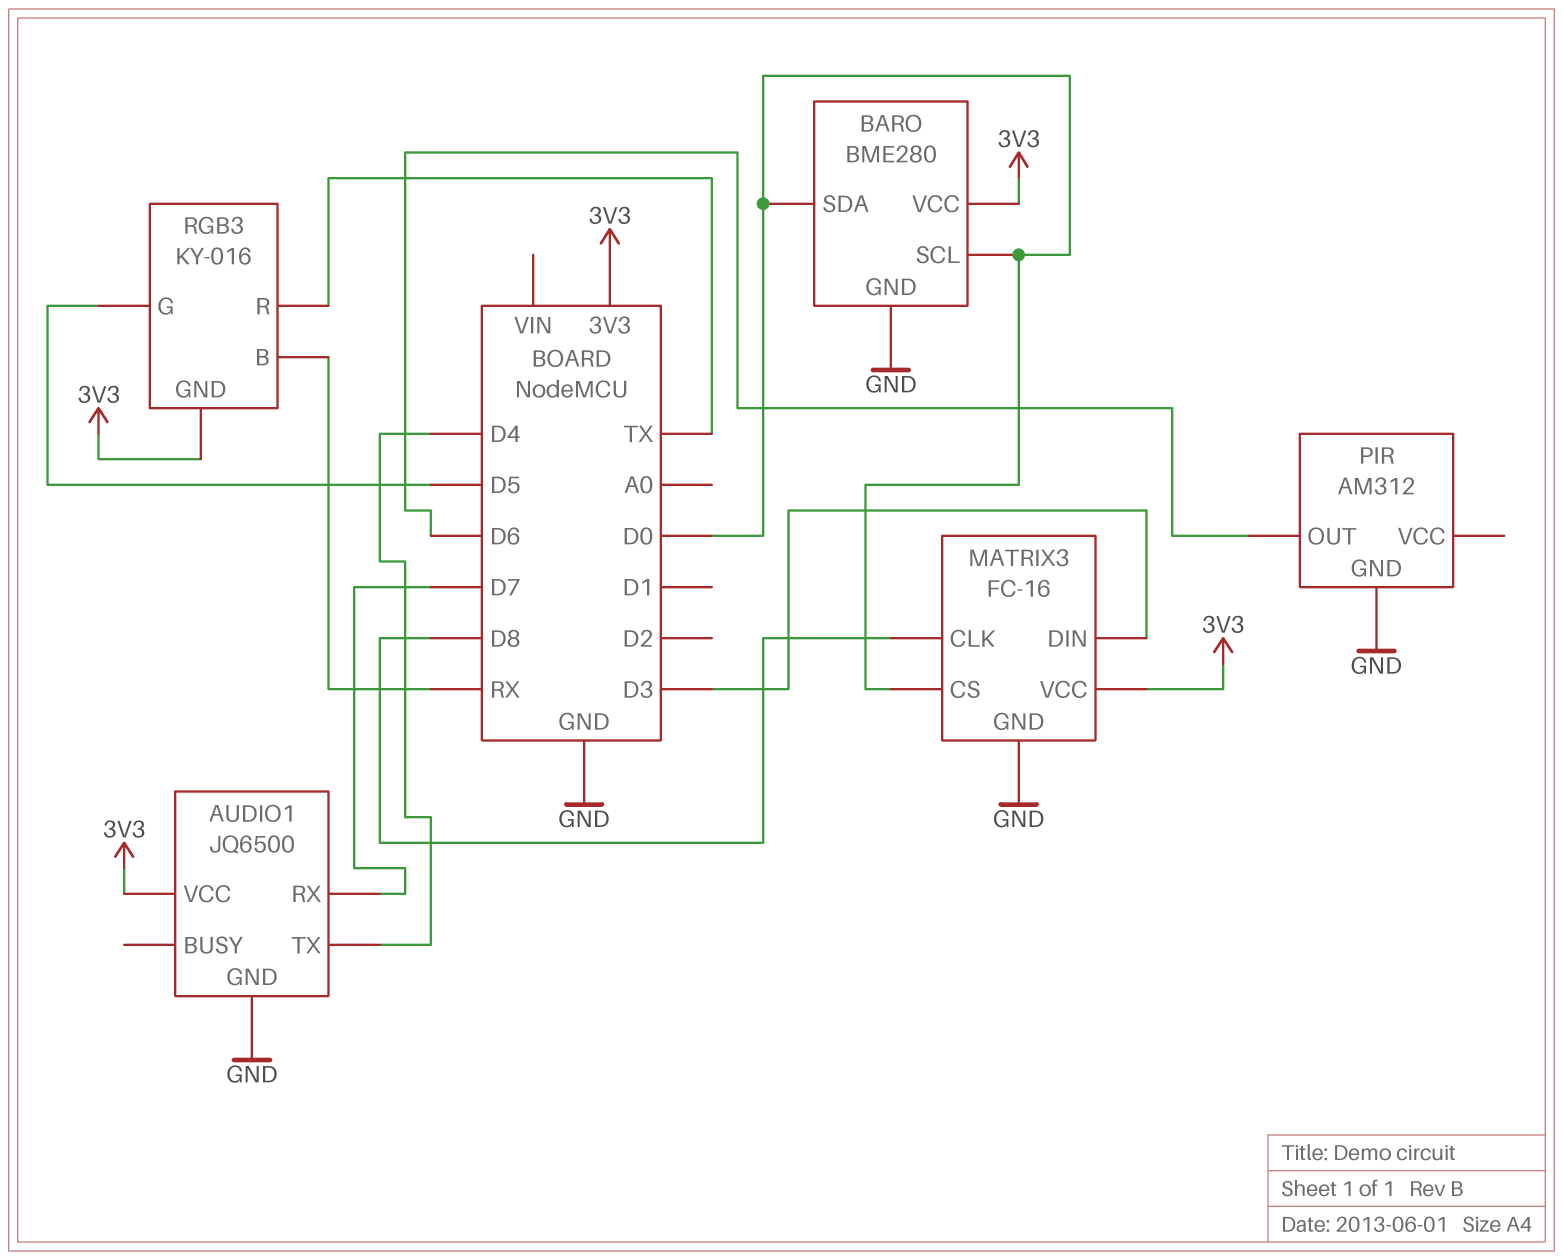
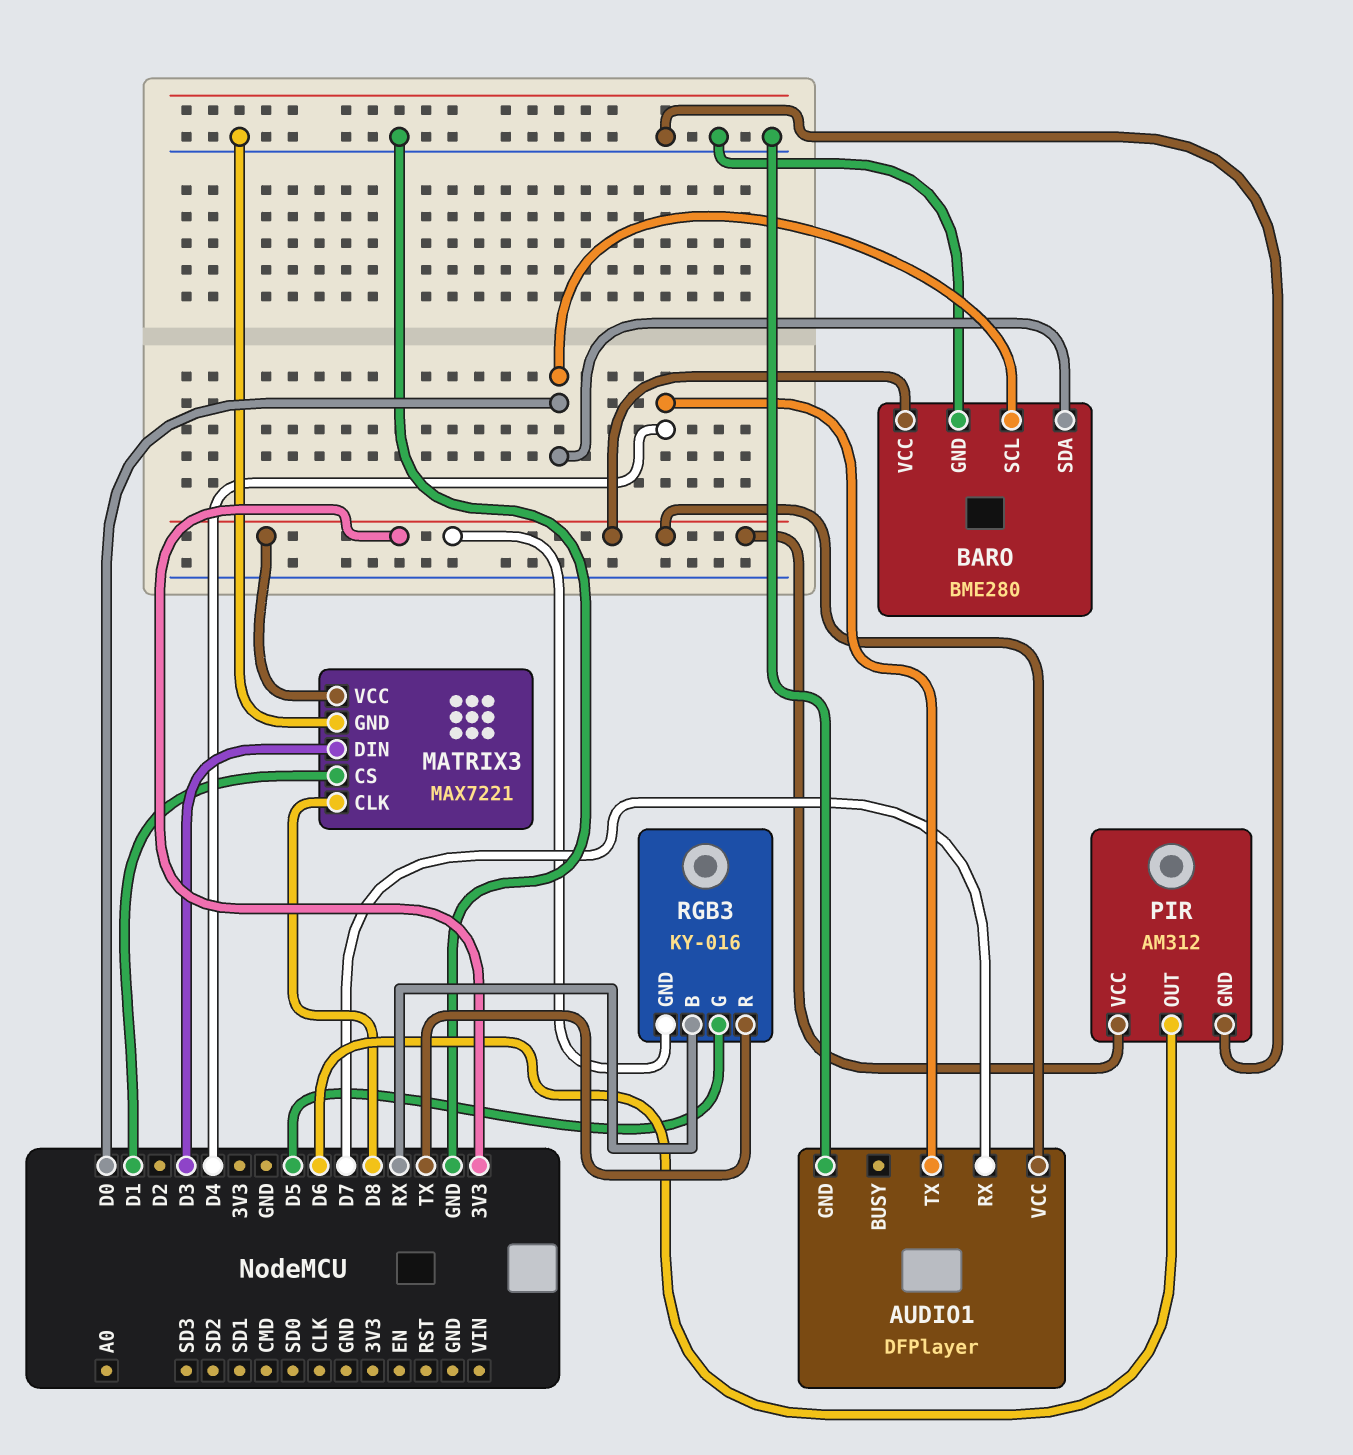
AUDIO1: JQ6500 -> DFPlayer
MATRIX3: FC-16 -> MAX7221
MATRIX3 pin CS: D0 -> D1
PIR pin VCC: none -> 3V3

